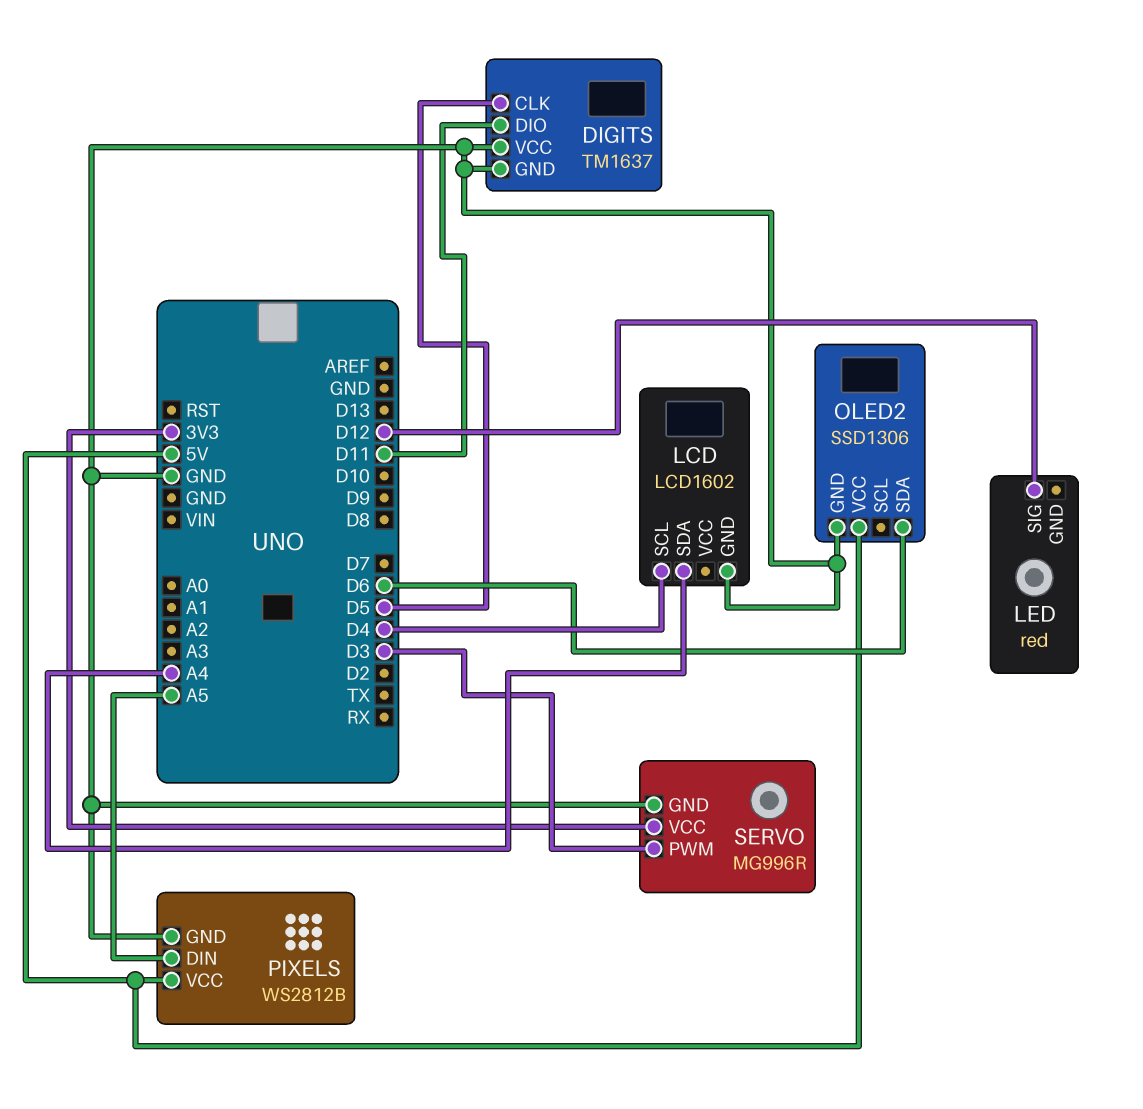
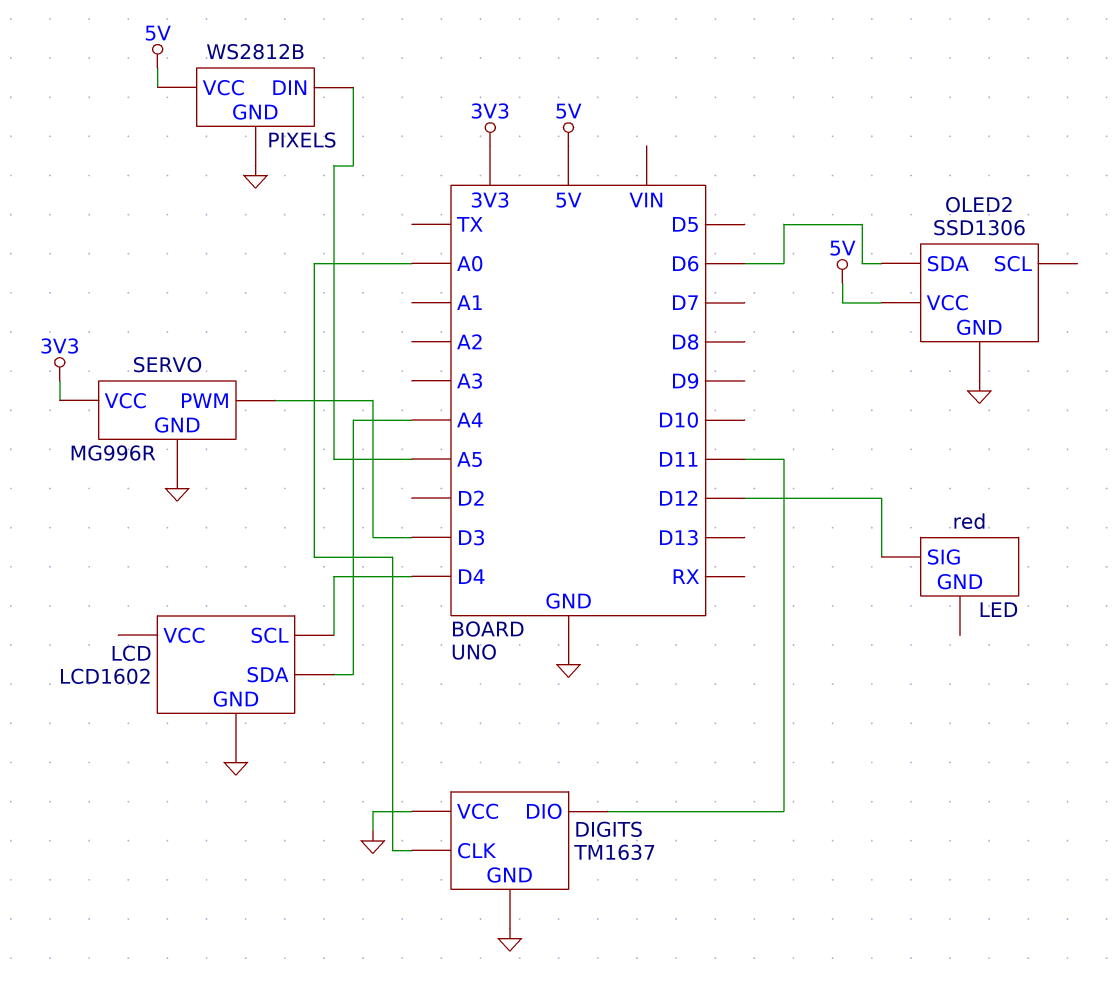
DIGITS pin CLK: D5 -> A0

